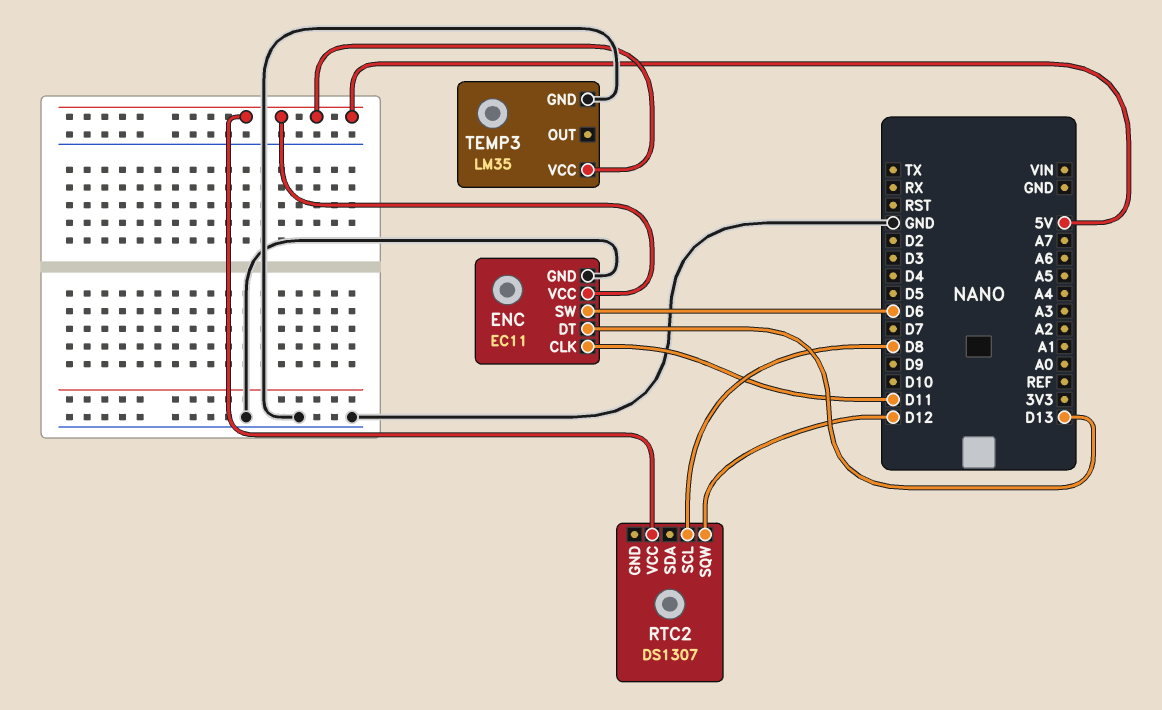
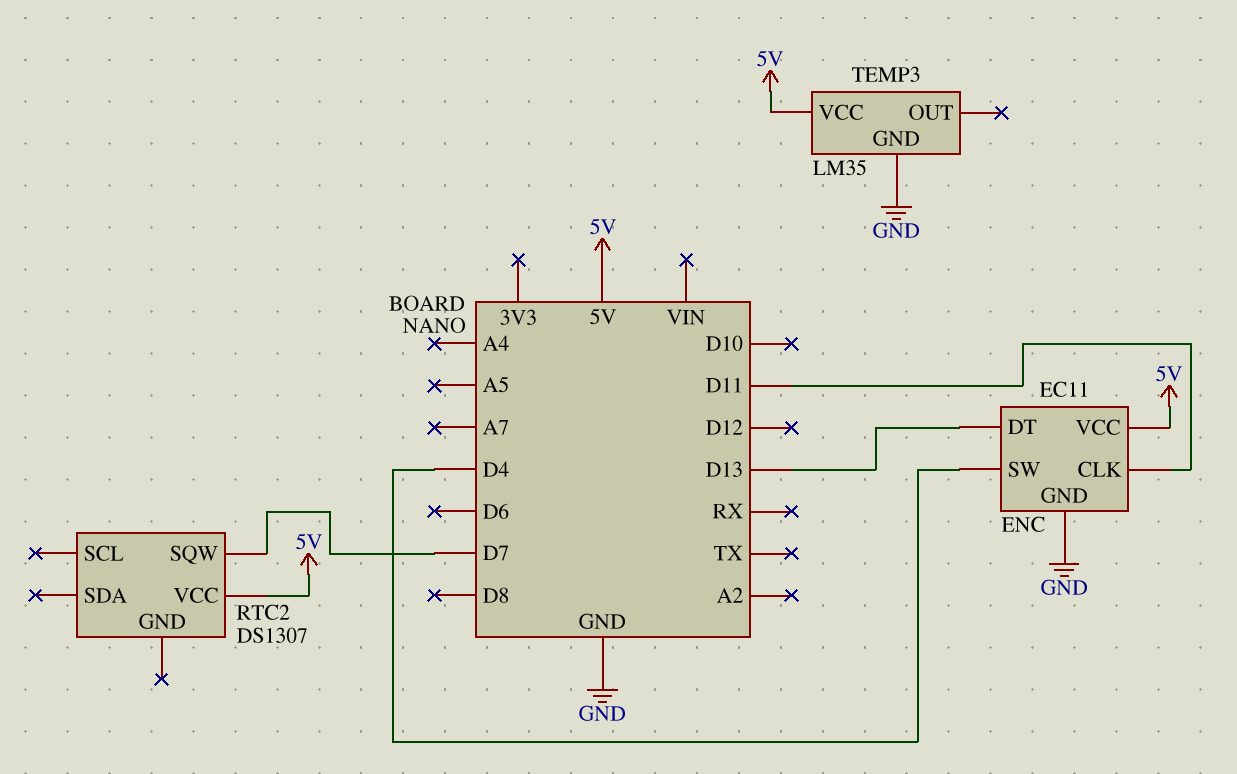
ENC pin SW: D6 -> D4
RTC2 pin SCL: D8 -> none
RTC2 pin SQW: D12 -> D7

